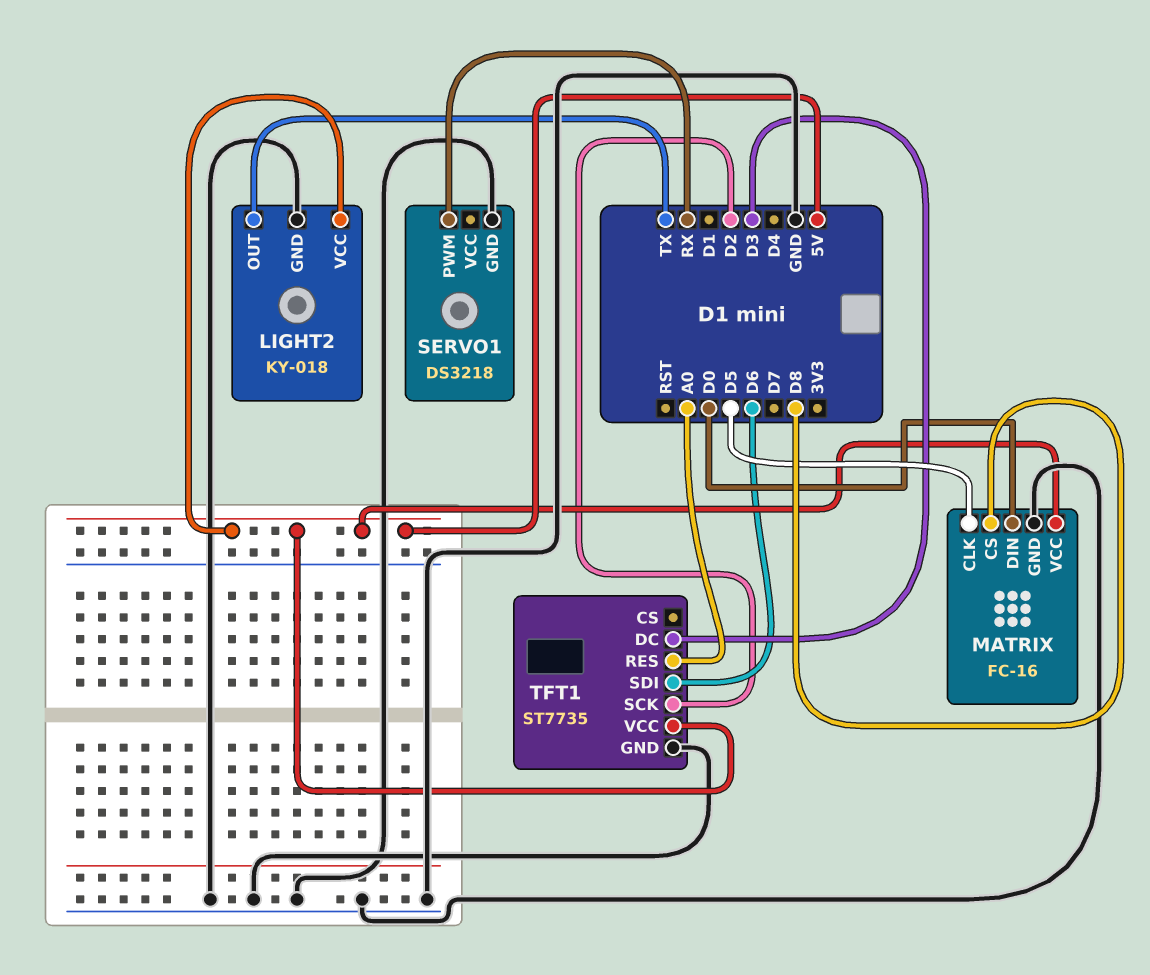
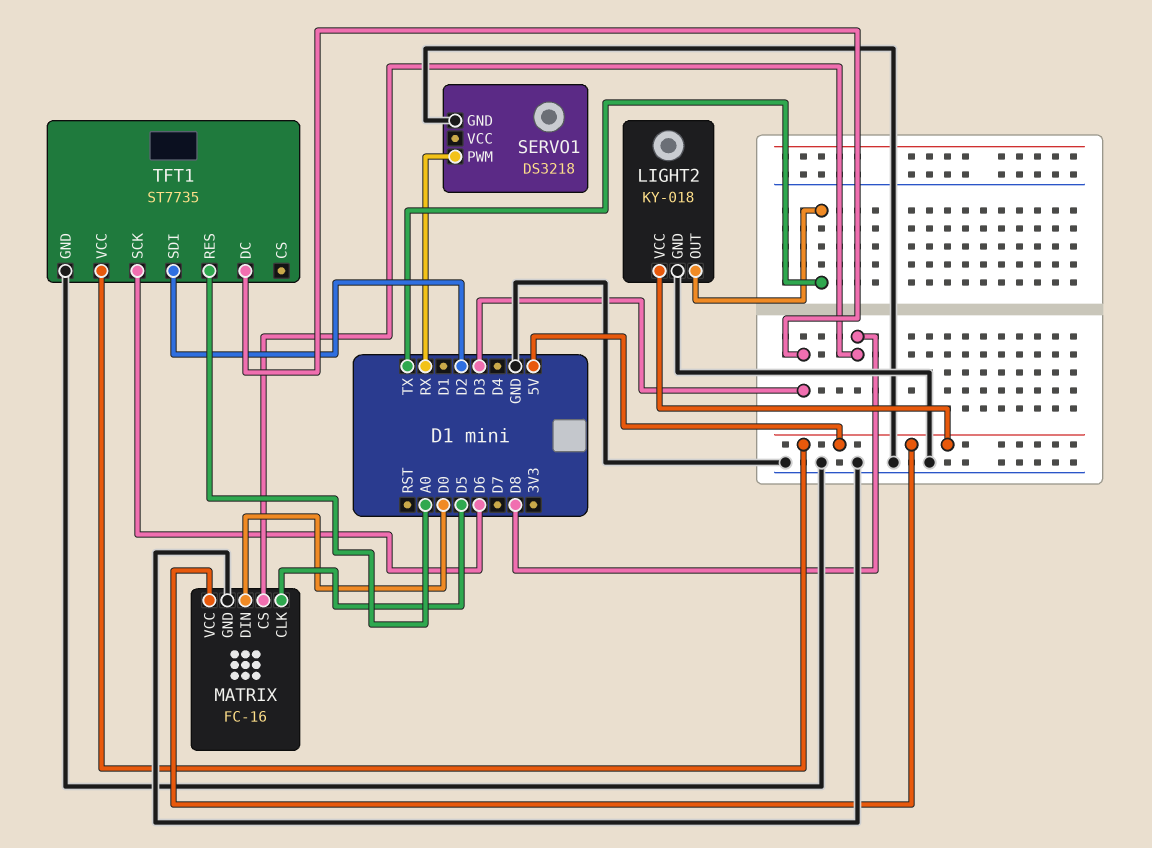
TFT1 pin SCK: D2 -> D6
TFT1 pin SDI: D6 -> D2

